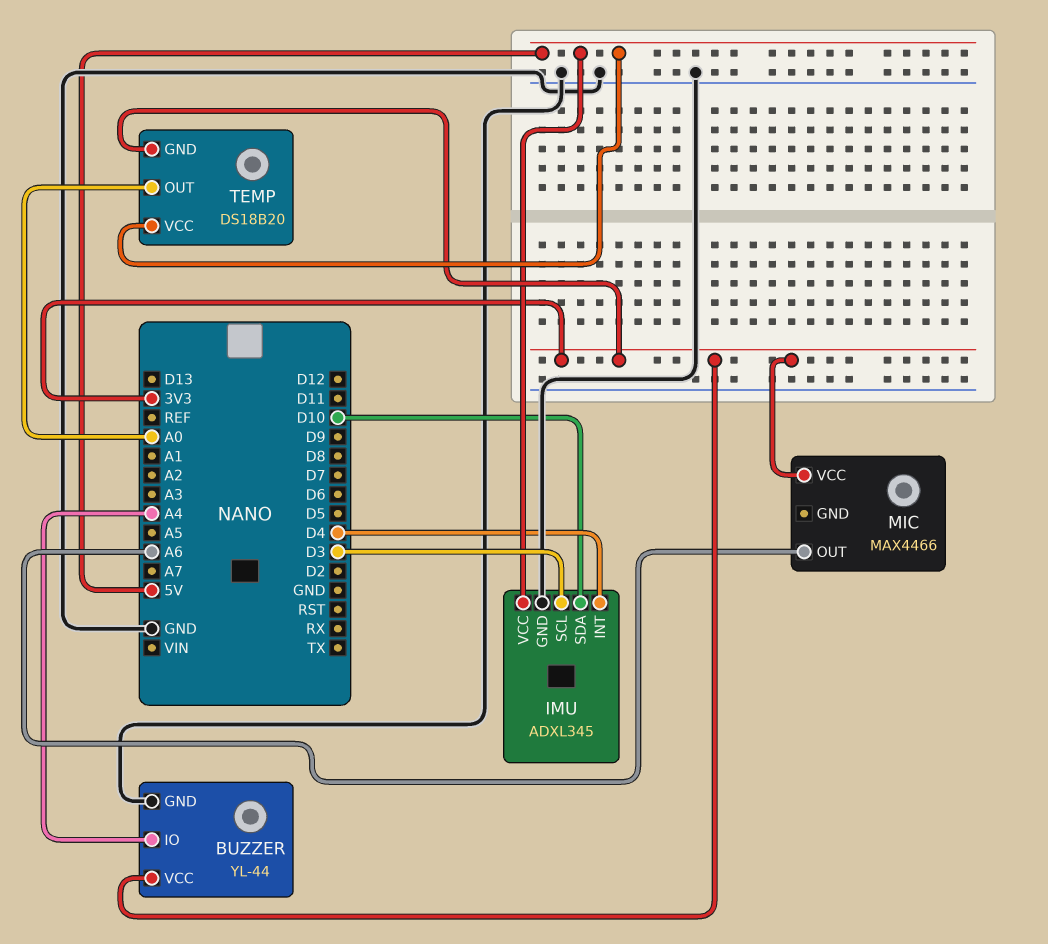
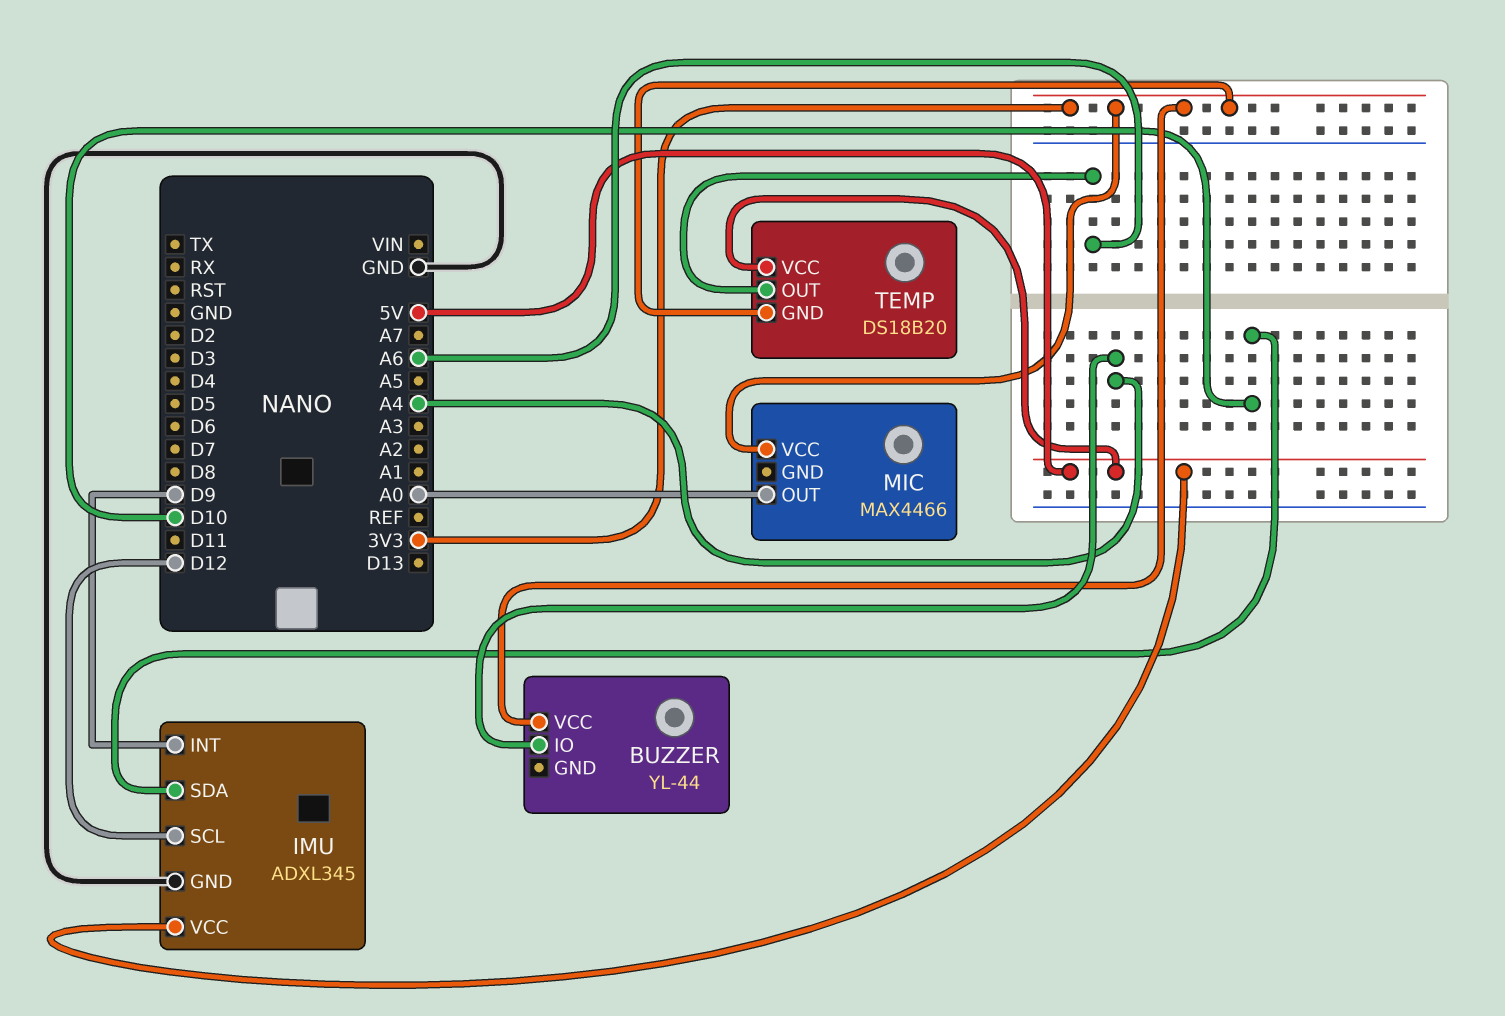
BUZZER pin GND: GND -> none
IMU pin INT: D4 -> D9
IMU pin SCL: D3 -> D12
MIC pin OUT: A6 -> A0
TEMP pin OUT: A0 -> A6

